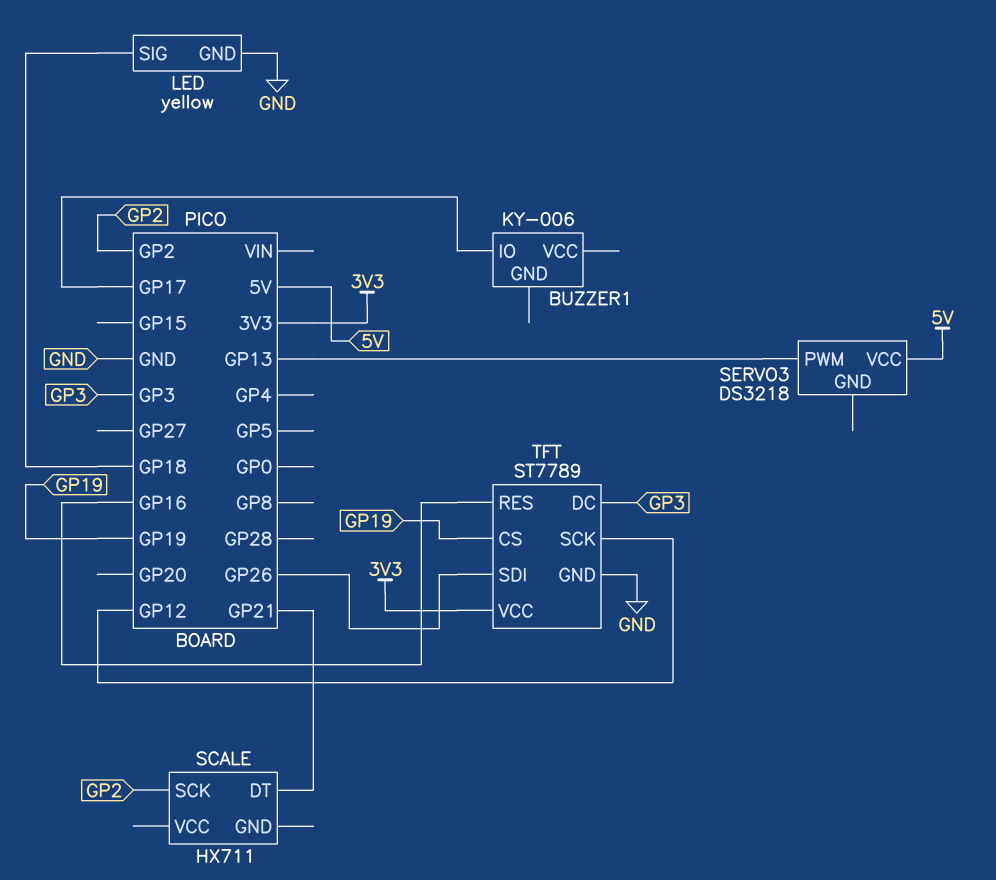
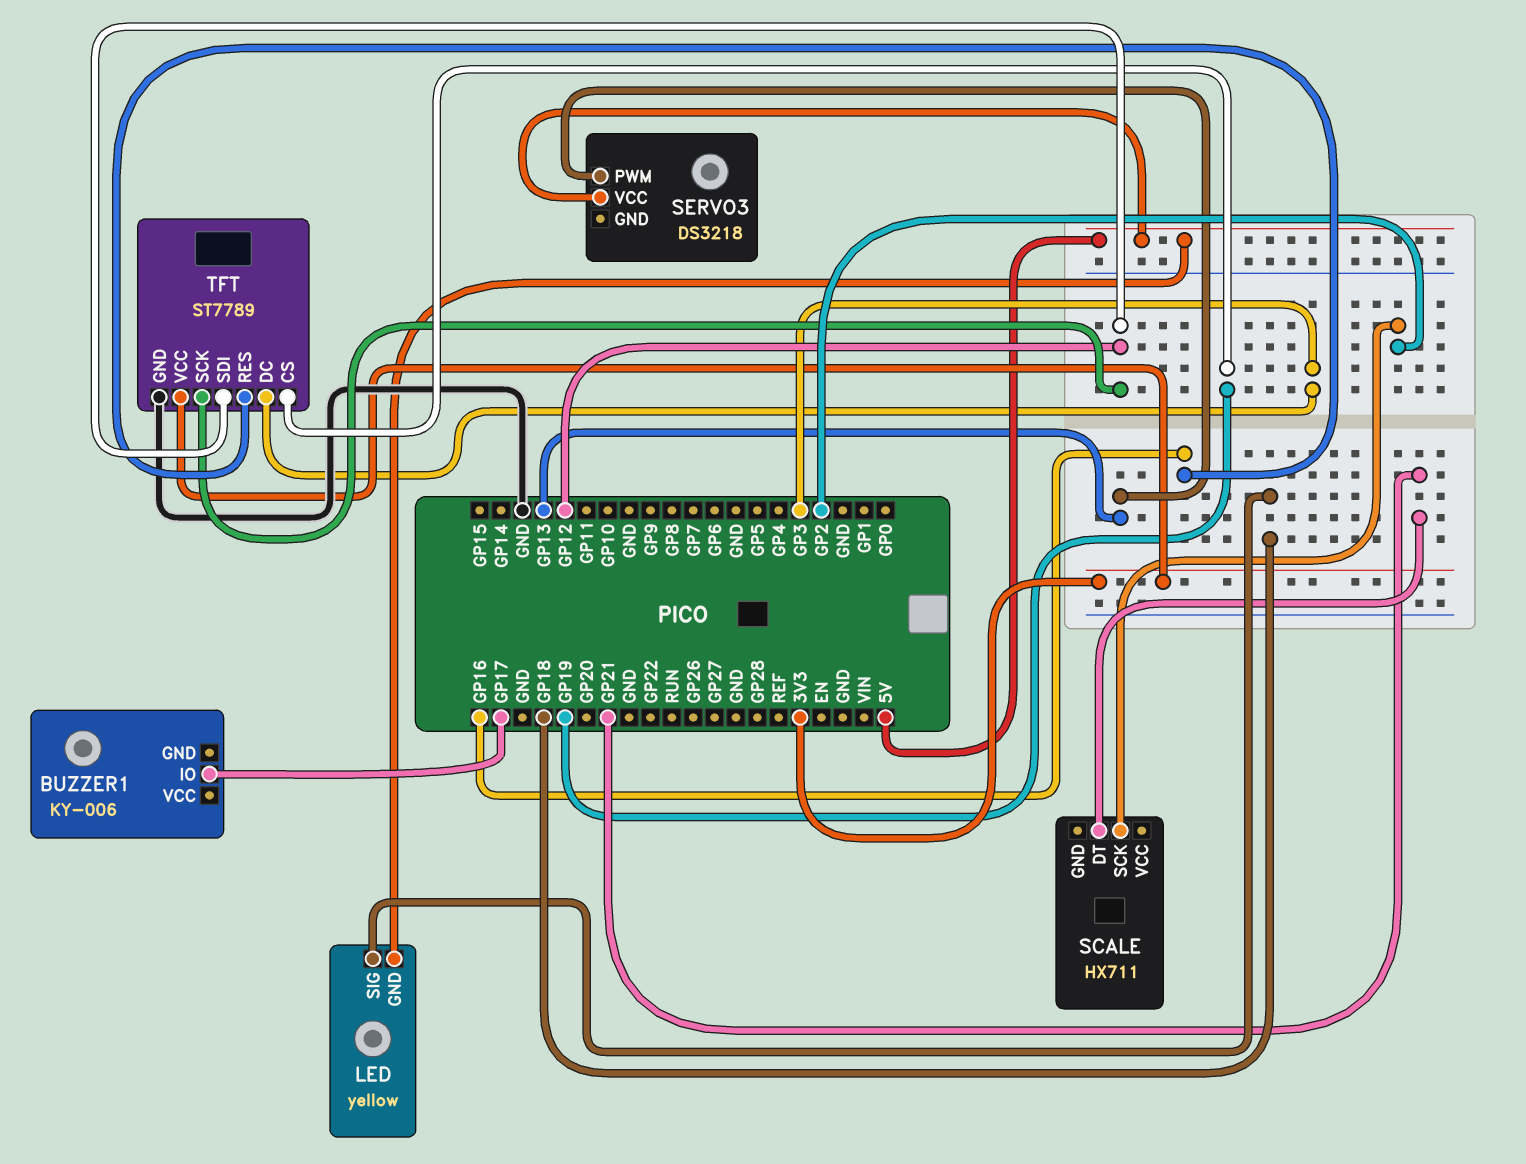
LED pin GND: GND -> 5V
TFT pin SDI: GP26 -> GP12

